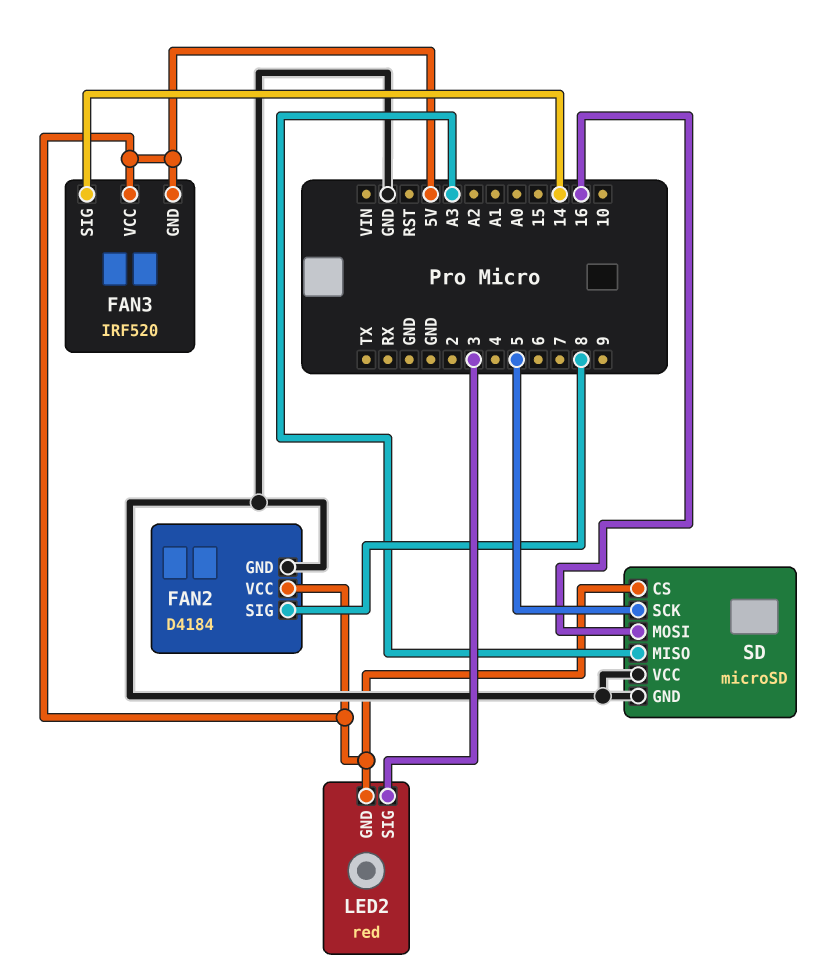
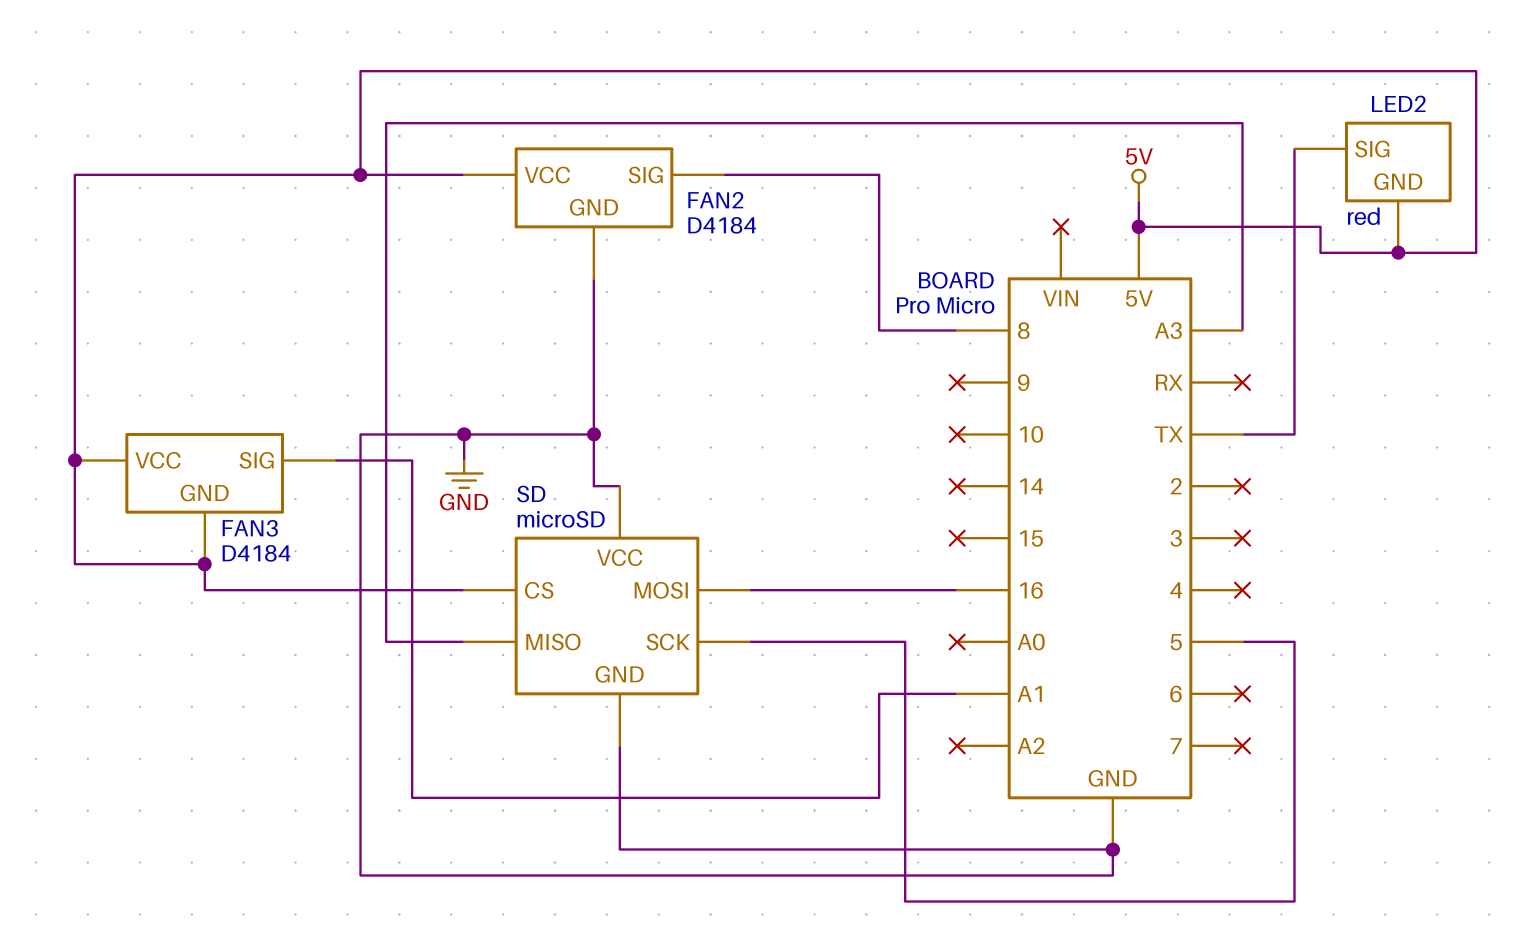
FAN3: IRF520 -> D4184
FAN3 pin SIG: 14 -> A1
LED2 pin SIG: 3 -> TX

